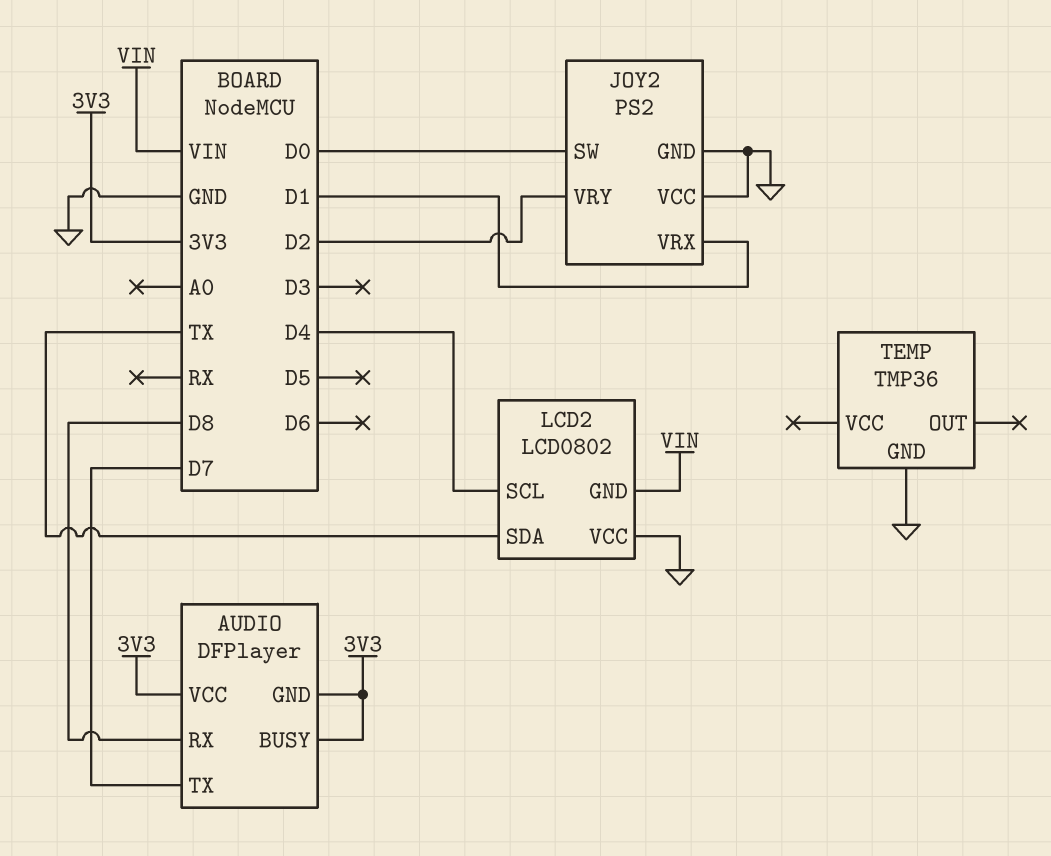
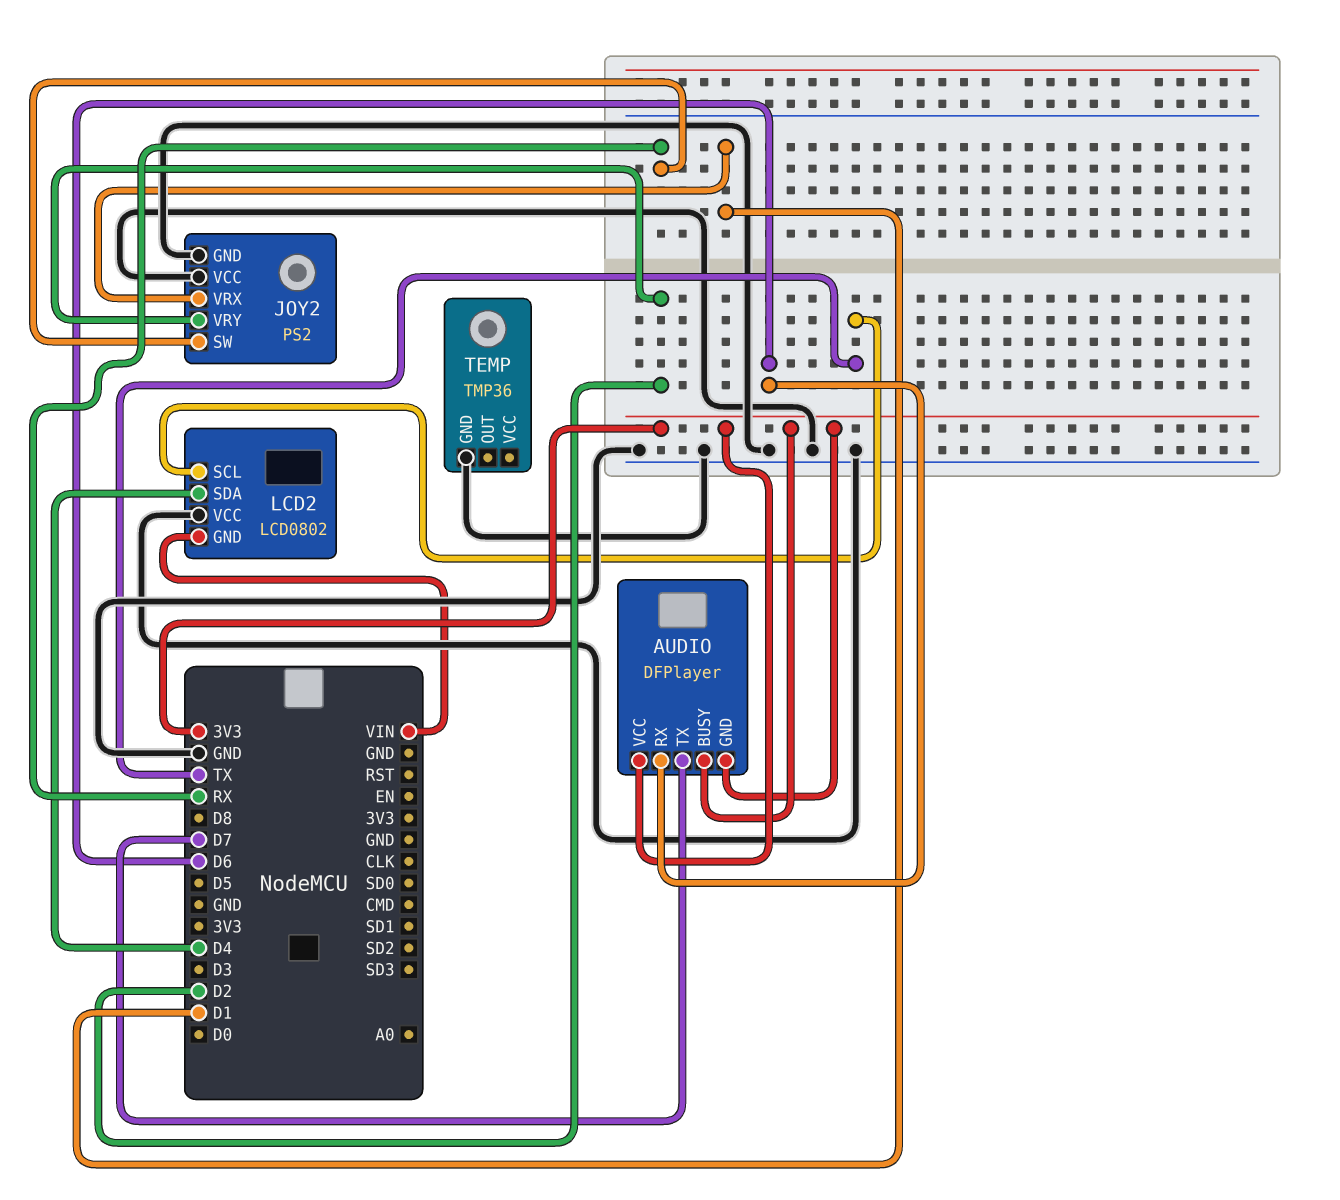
AUDIO pin RX: D8 -> D6
JOY2 pin SW: D0 -> RX
LCD2 pin SCL: D4 -> TX
LCD2 pin SDA: TX -> D4

